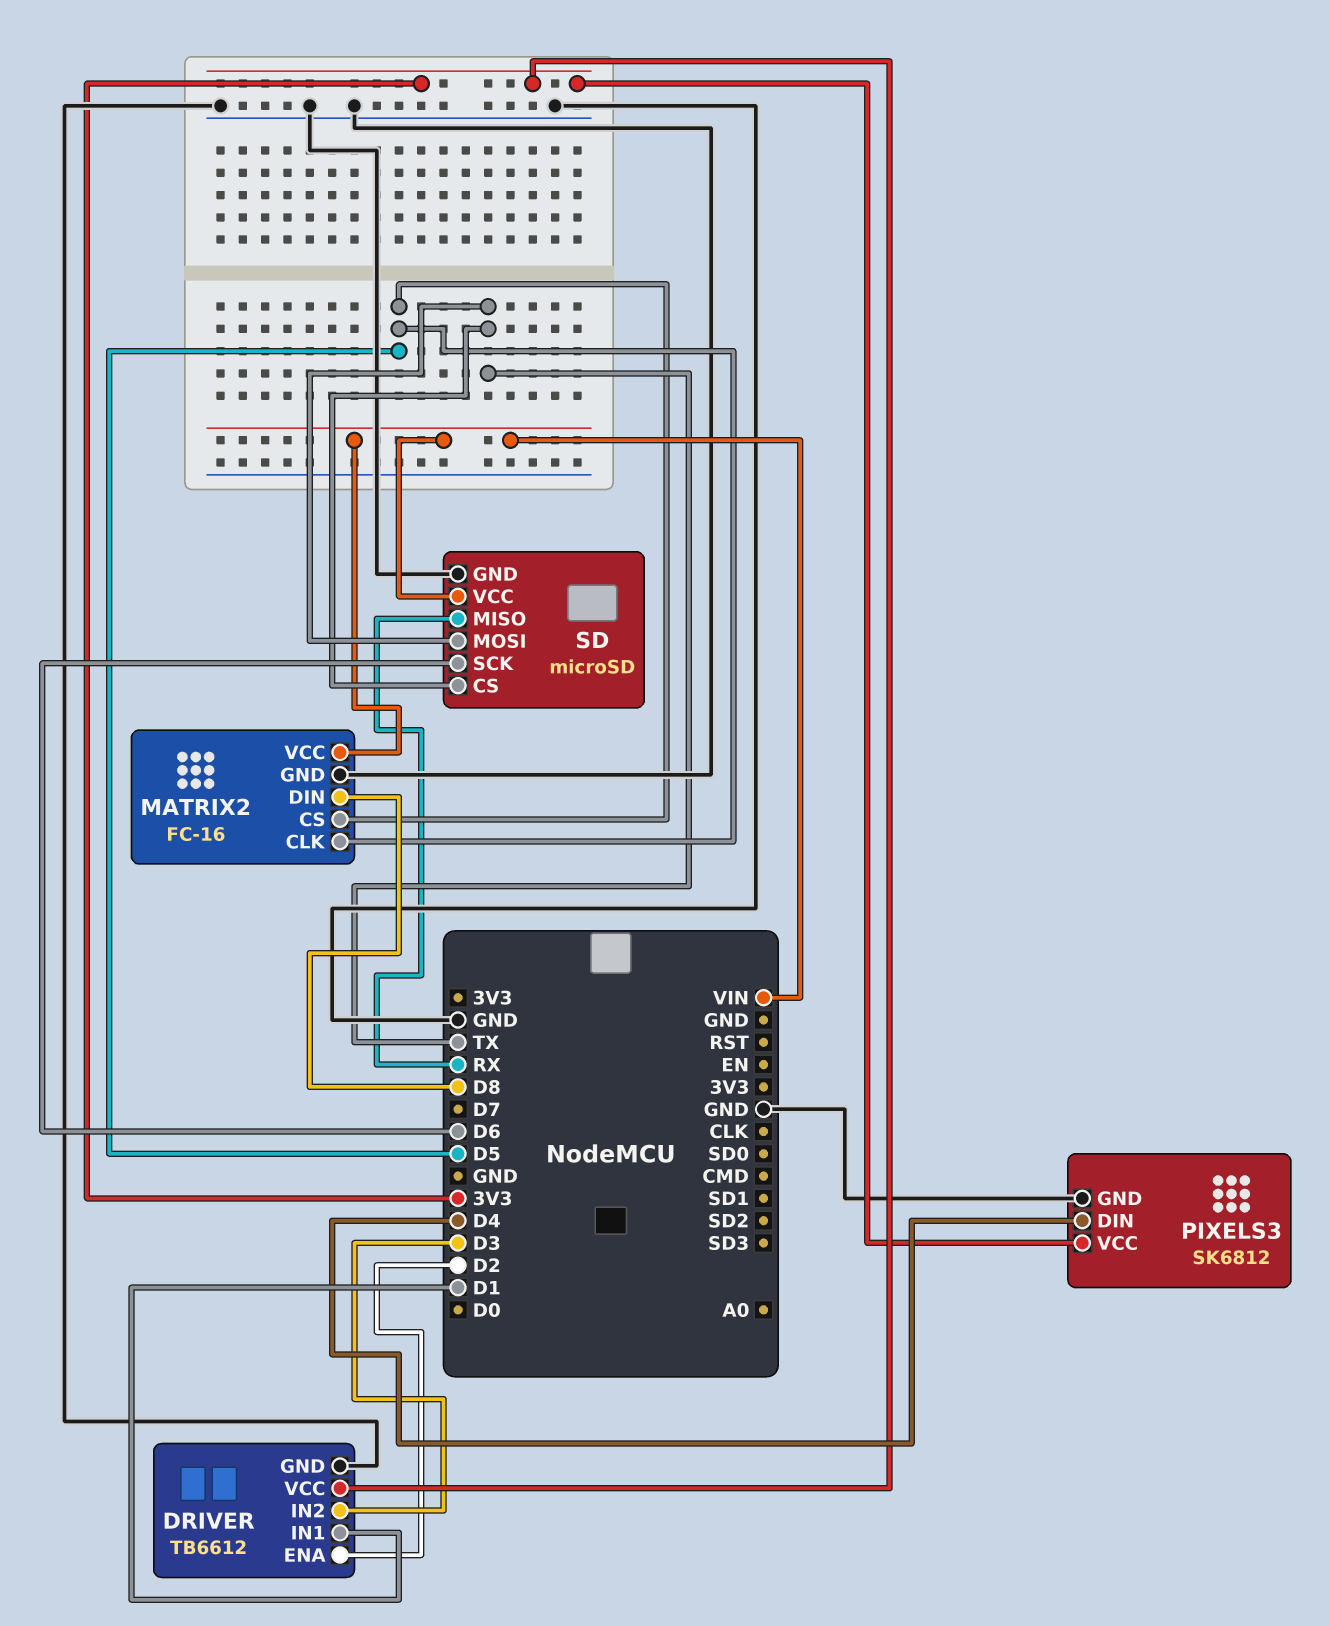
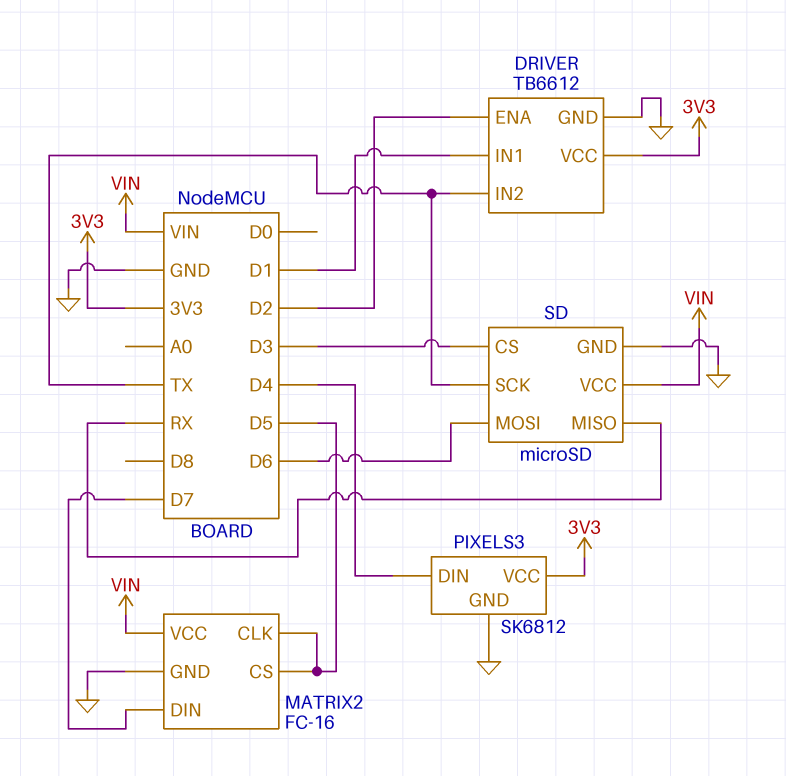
DRIVER pin IN2: D3 -> TX
MATRIX2 pin DIN: D8 -> D7
SD pin CS: TX -> D3
SD pin MOSI: TX -> D6
SD pin SCK: D6 -> TX

